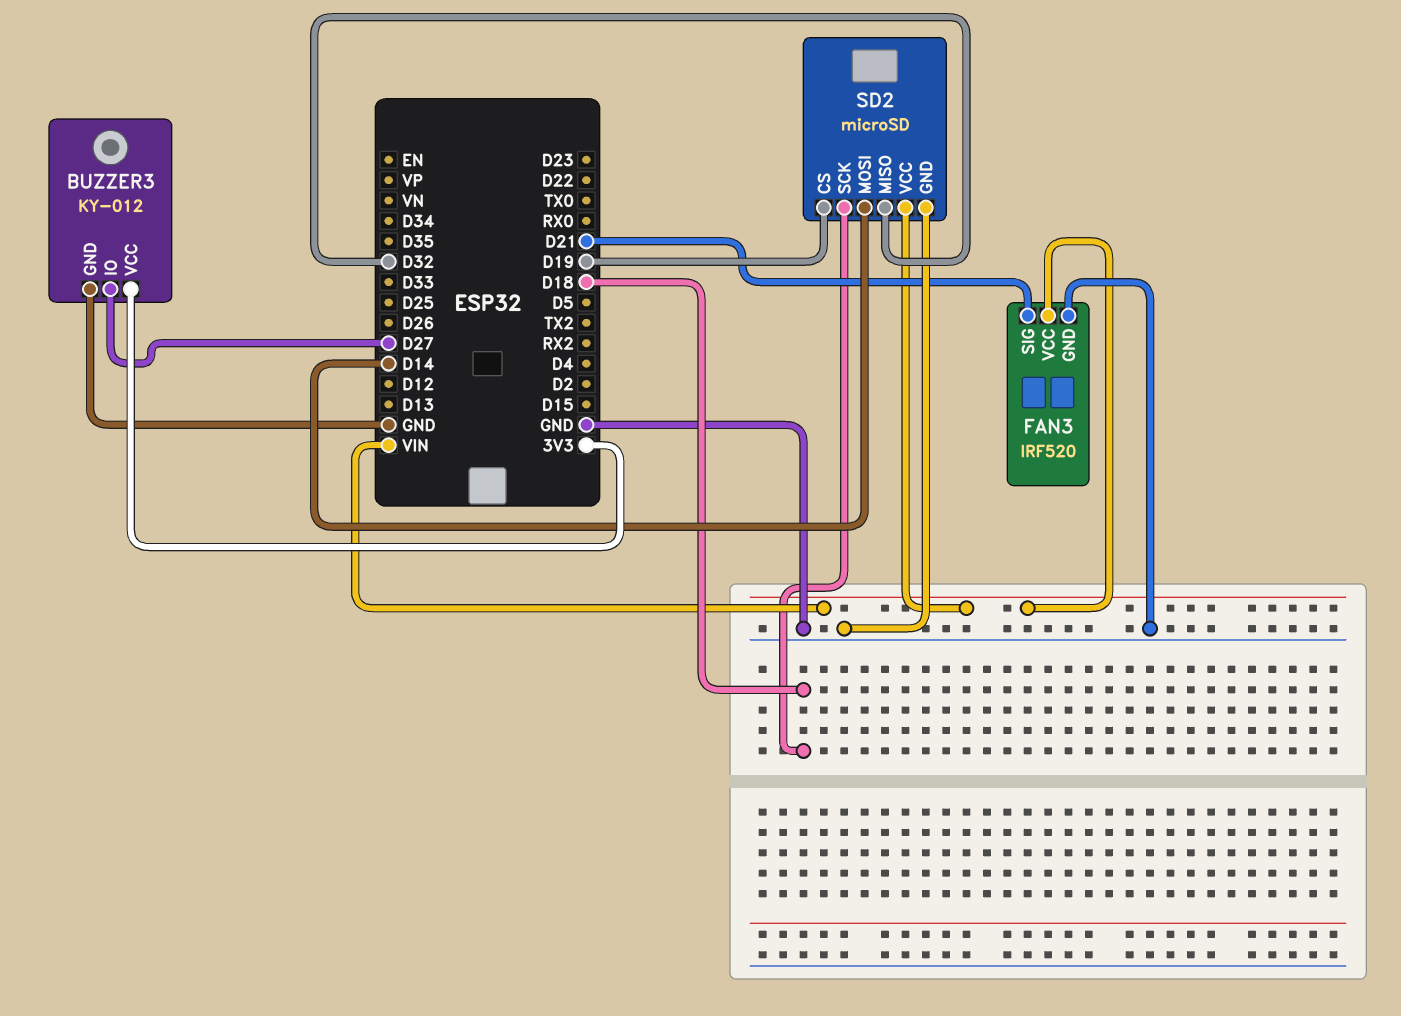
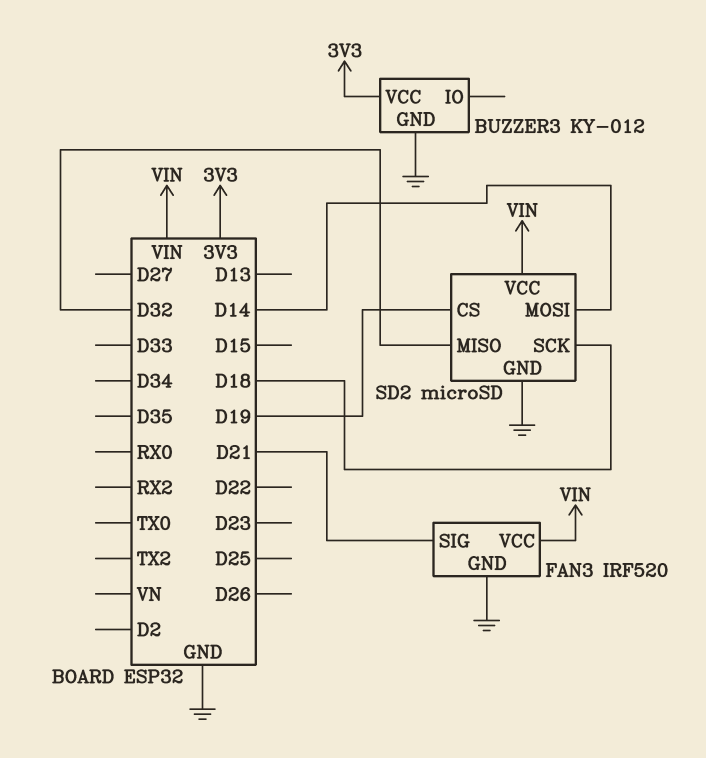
BUZZER3 pin IO: D27 -> none

